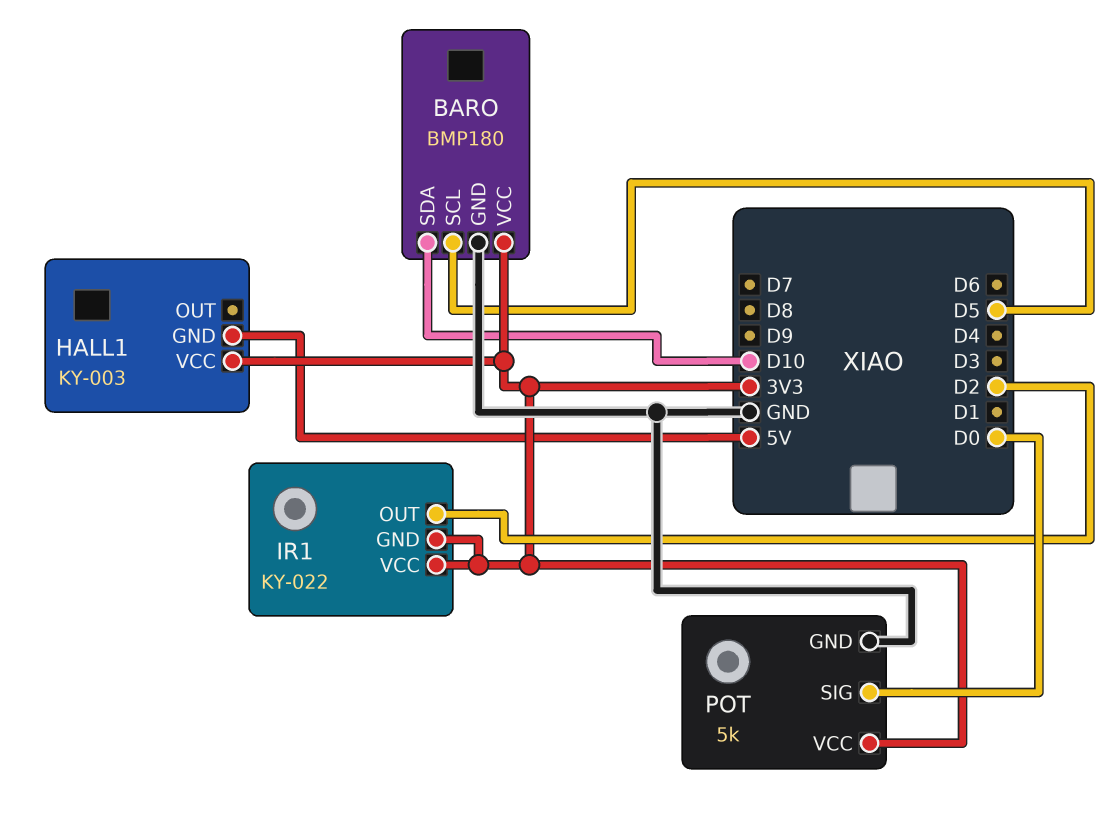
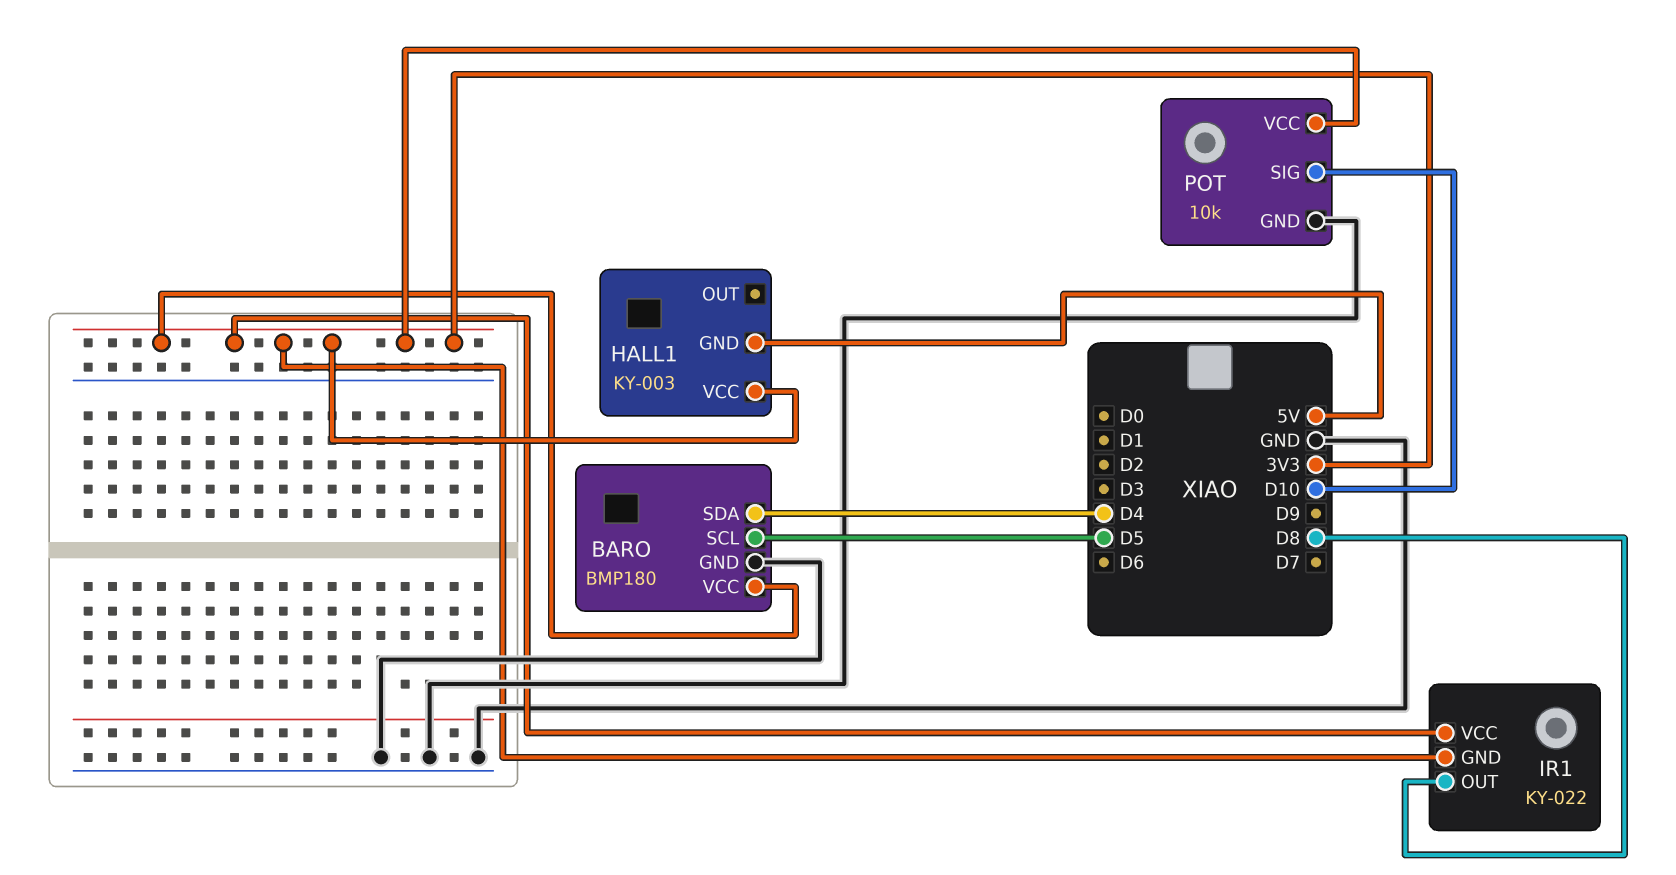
BARO pin SDA: D10 -> D4
IR1 pin OUT: D2 -> D8
POT: 5k -> 10k
POT pin SIG: D0 -> D10

